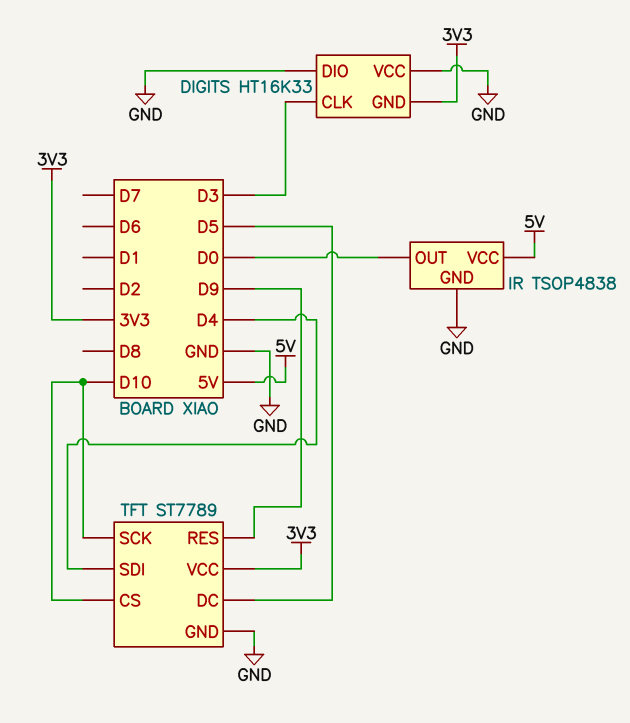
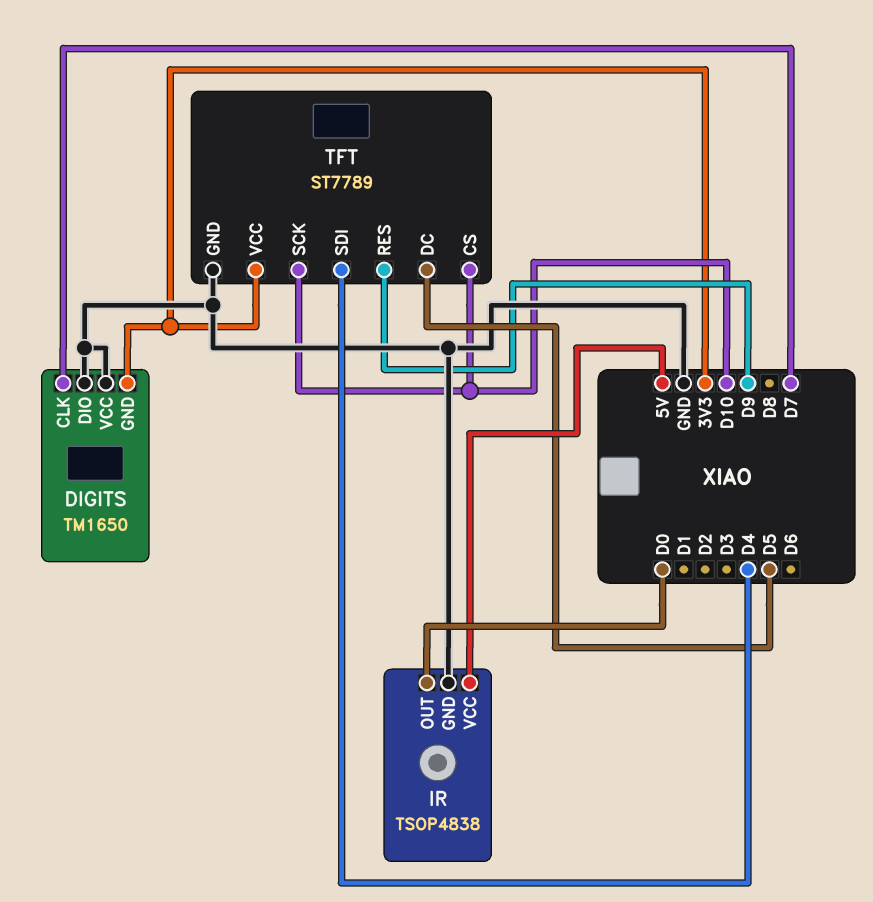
DIGITS: HT16K33 -> TM1650
DIGITS pin CLK: D3 -> D7

